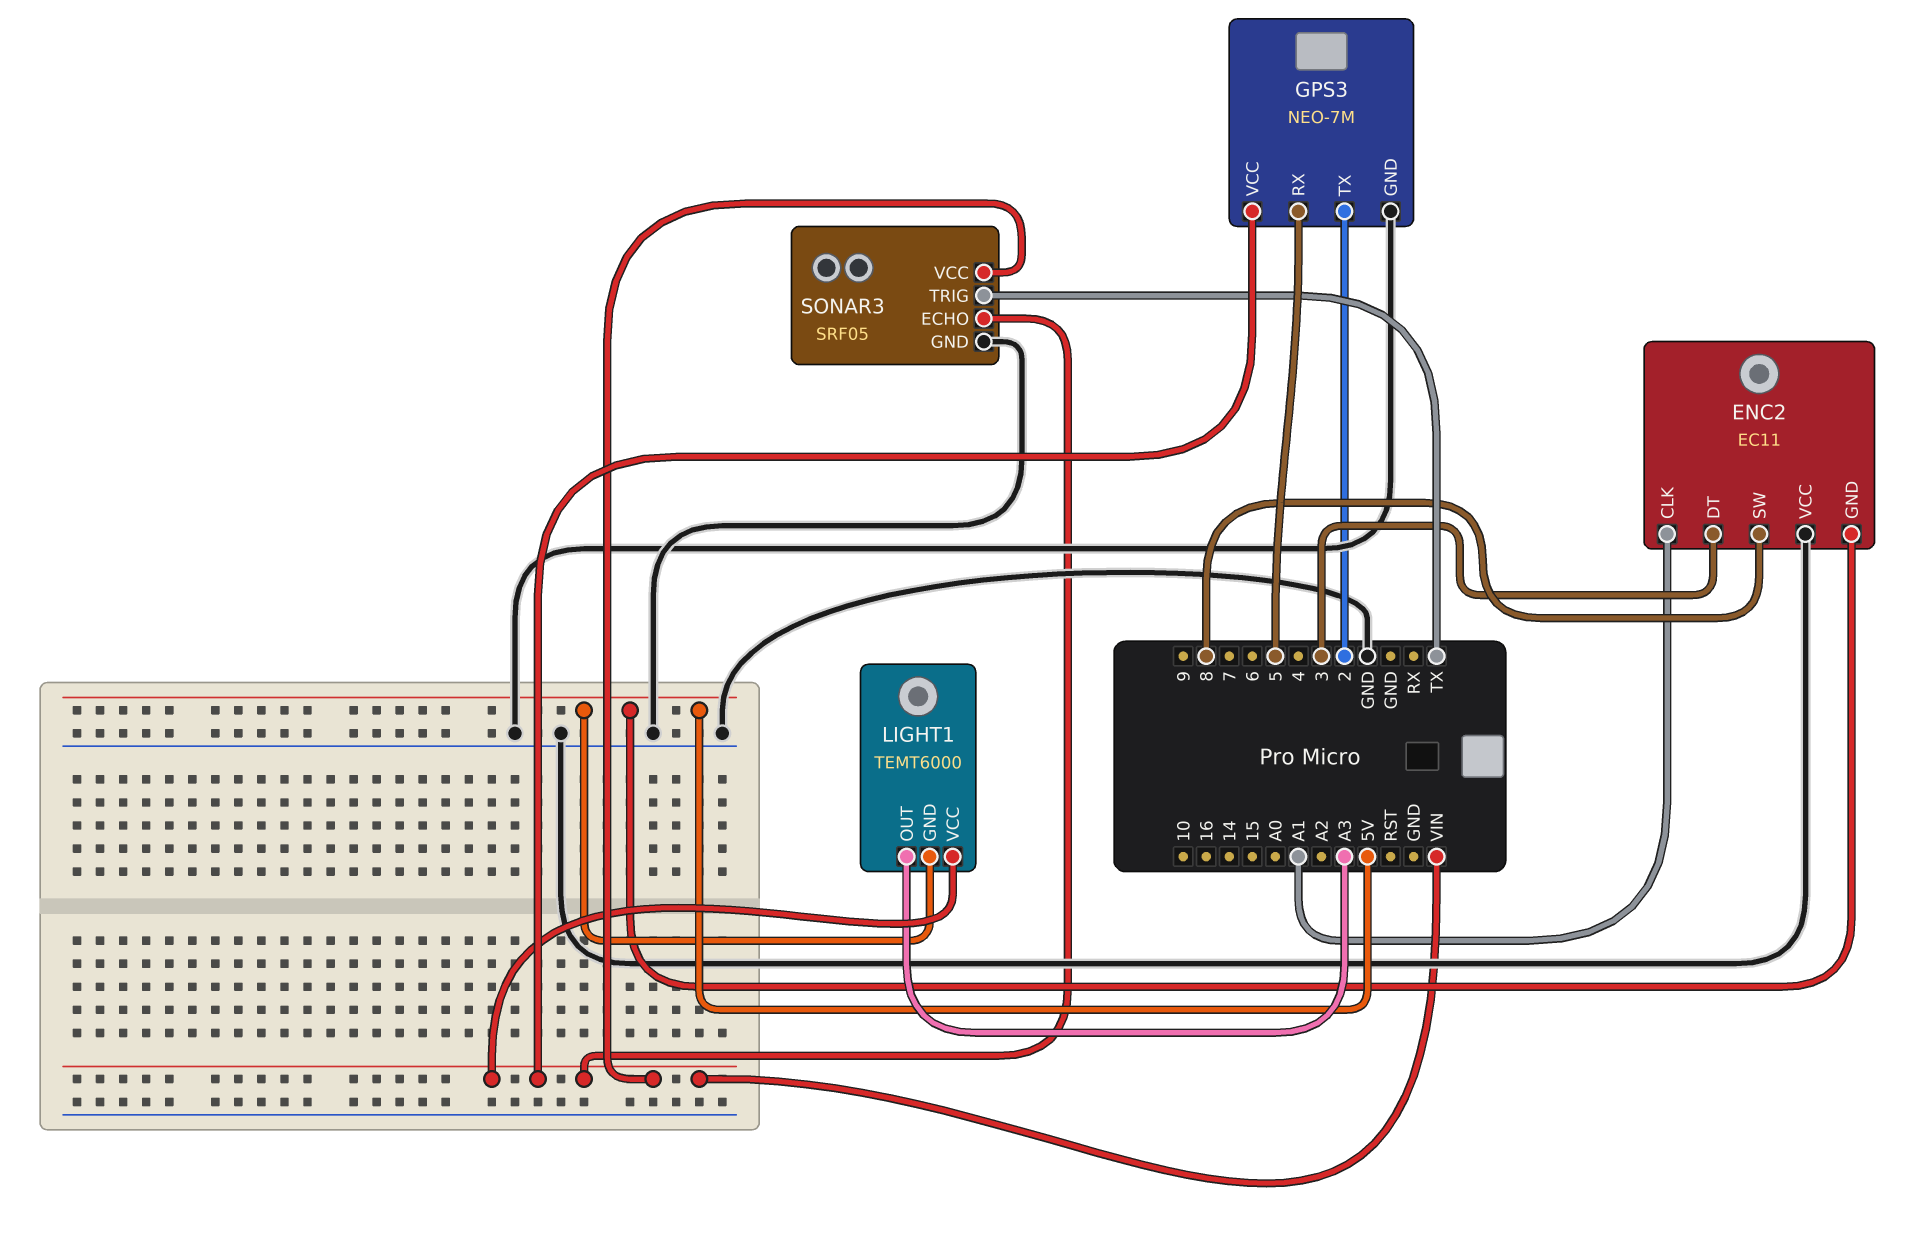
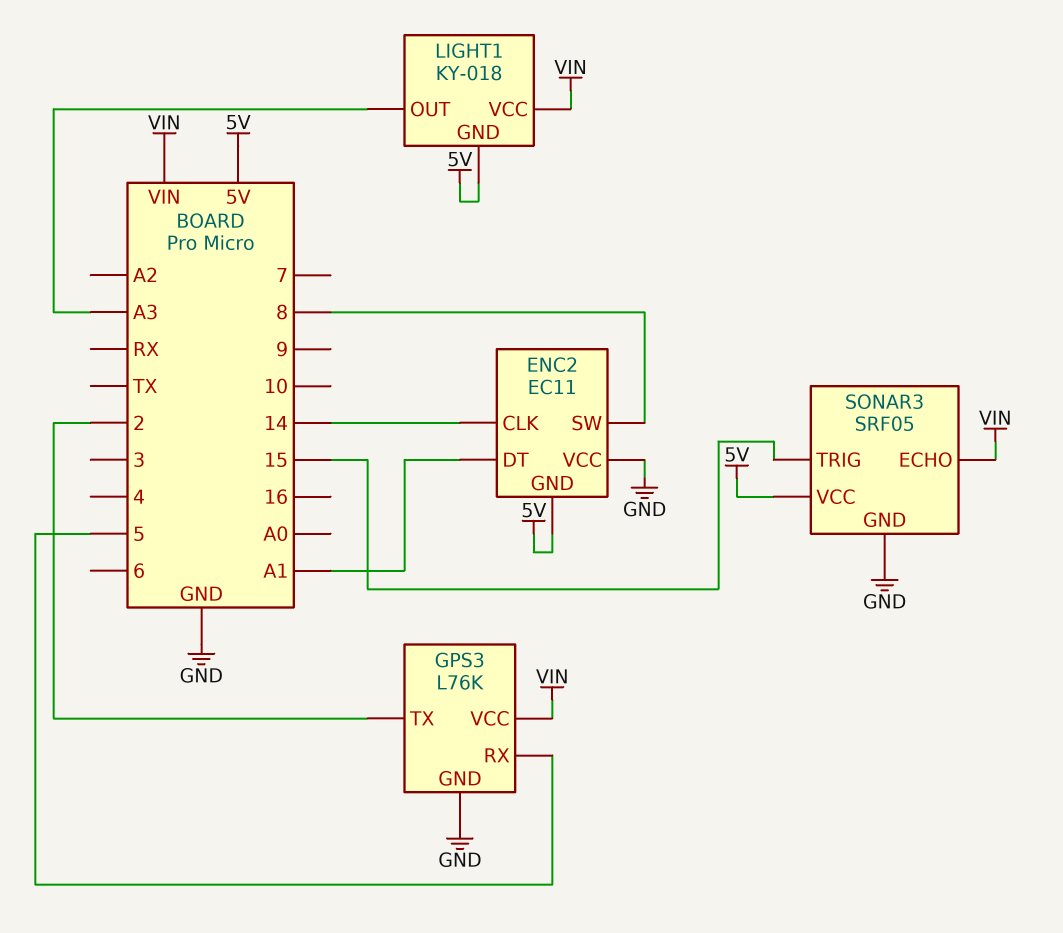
ENC2 pin CLK: A1 -> 14
ENC2 pin DT: 3 -> A1
GPS3: NEO-7M -> L76K
LIGHT1: TEMT6000 -> KY-018
SONAR3 pin TRIG: TX -> 15
SONAR3 pin VCC: VIN -> 5V

